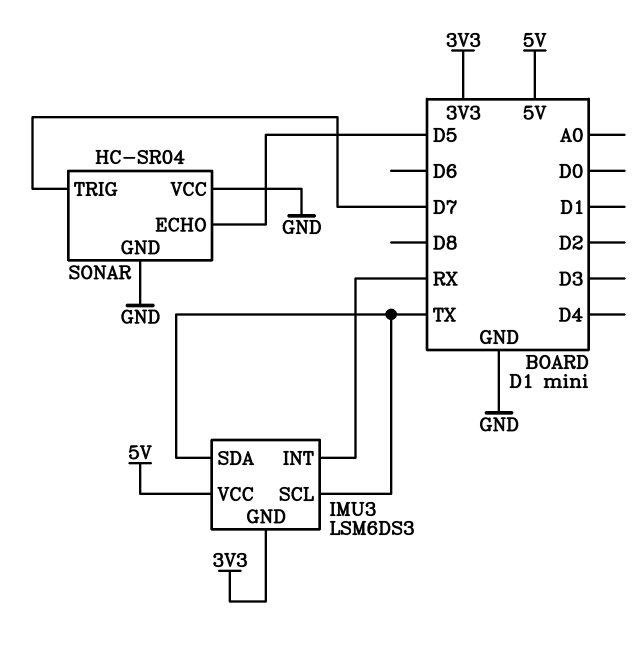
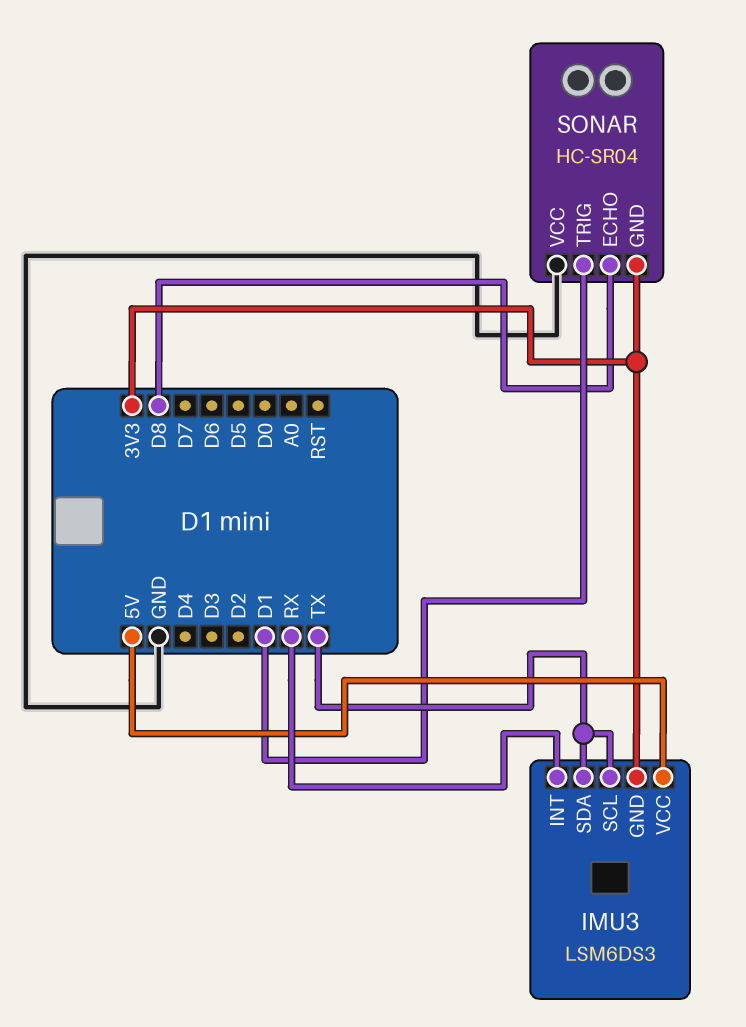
SONAR pin ECHO: D5 -> D8
SONAR pin GND: GND -> 3V3
SONAR pin TRIG: D7 -> D1

